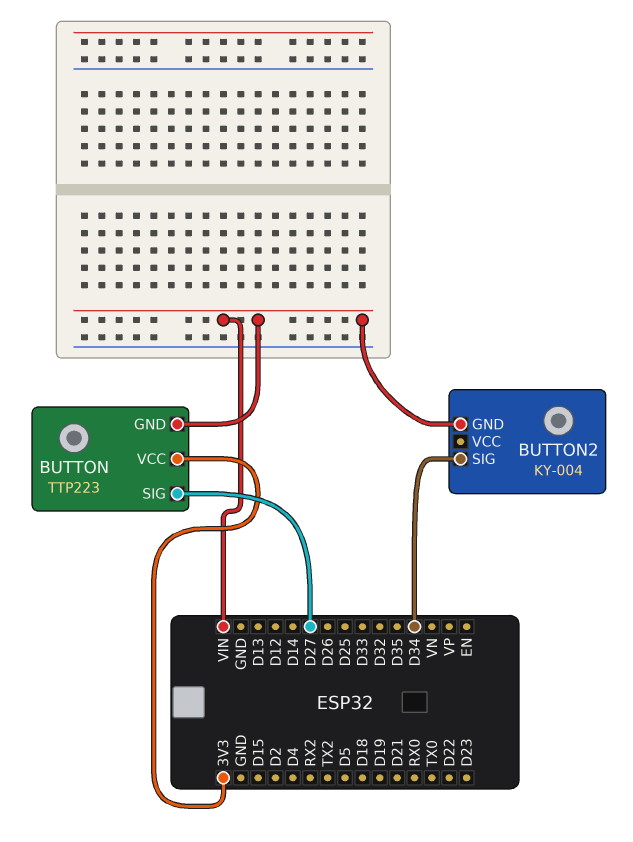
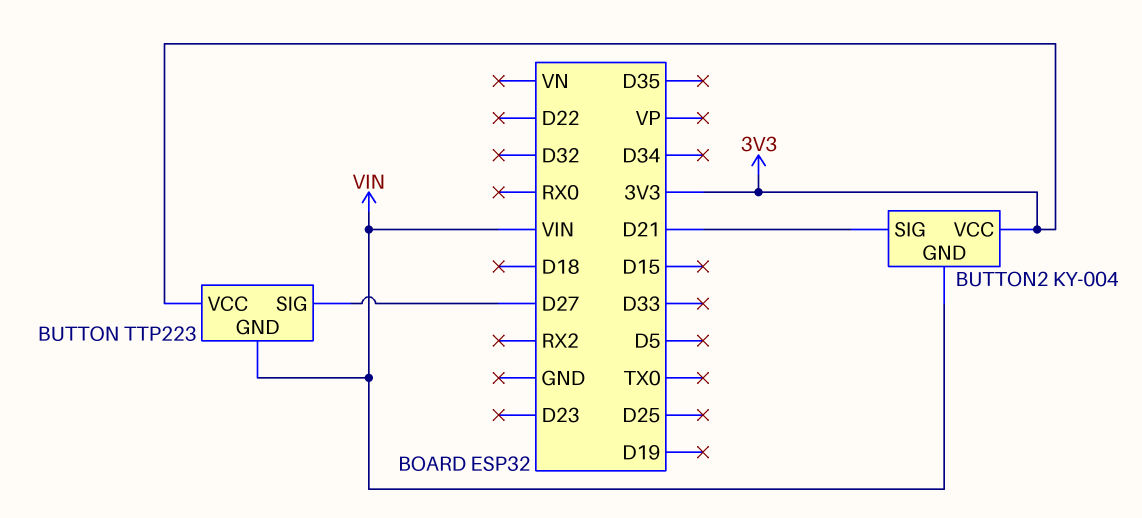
BUTTON2 pin SIG: D34 -> D21
BUTTON2 pin VCC: none -> 3V3

